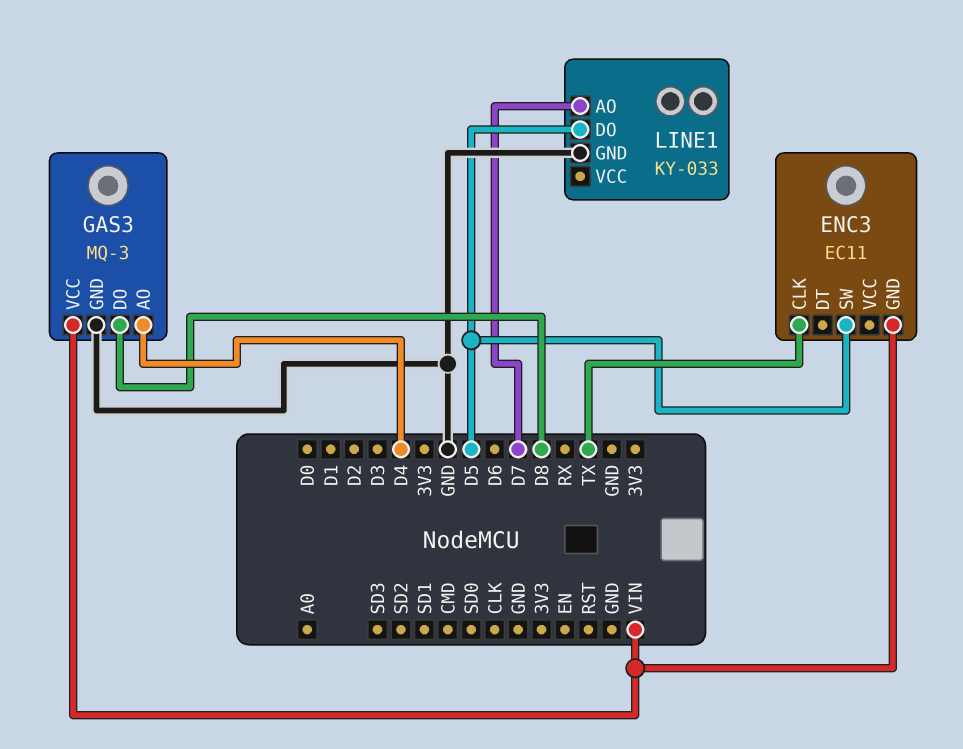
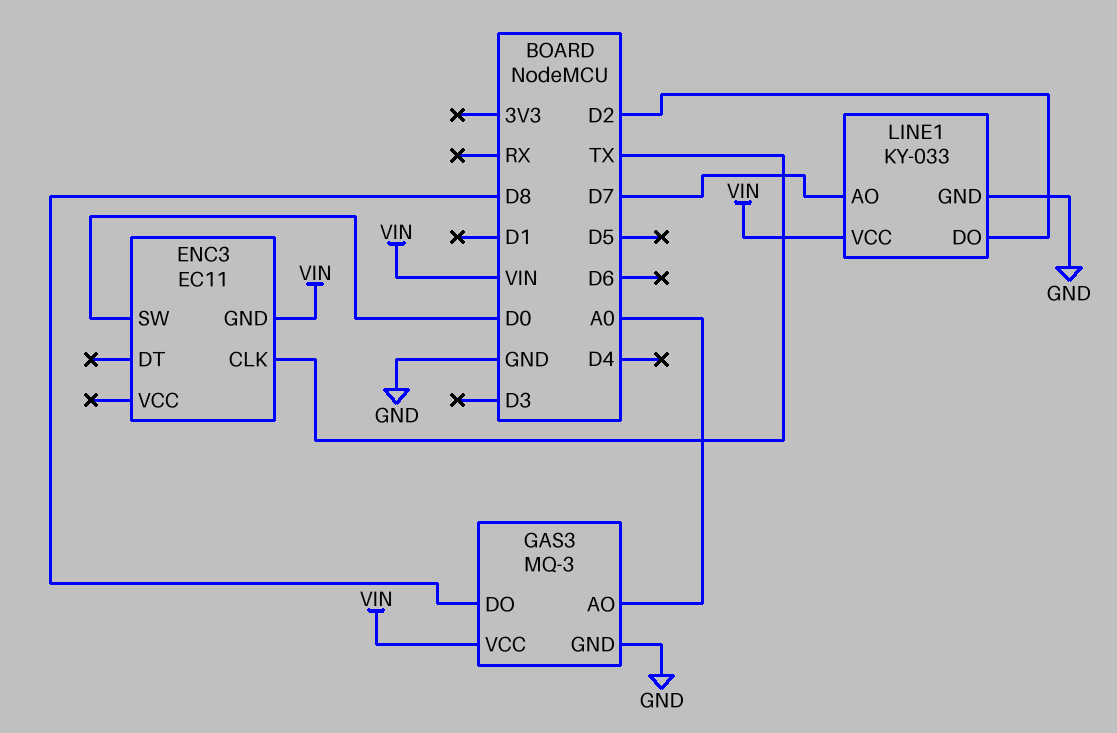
ENC3 pin SW: D5 -> D0
GAS3 pin AO: D4 -> A0
LINE1 pin DO: D5 -> D2
LINE1 pin VCC: none -> VIN

